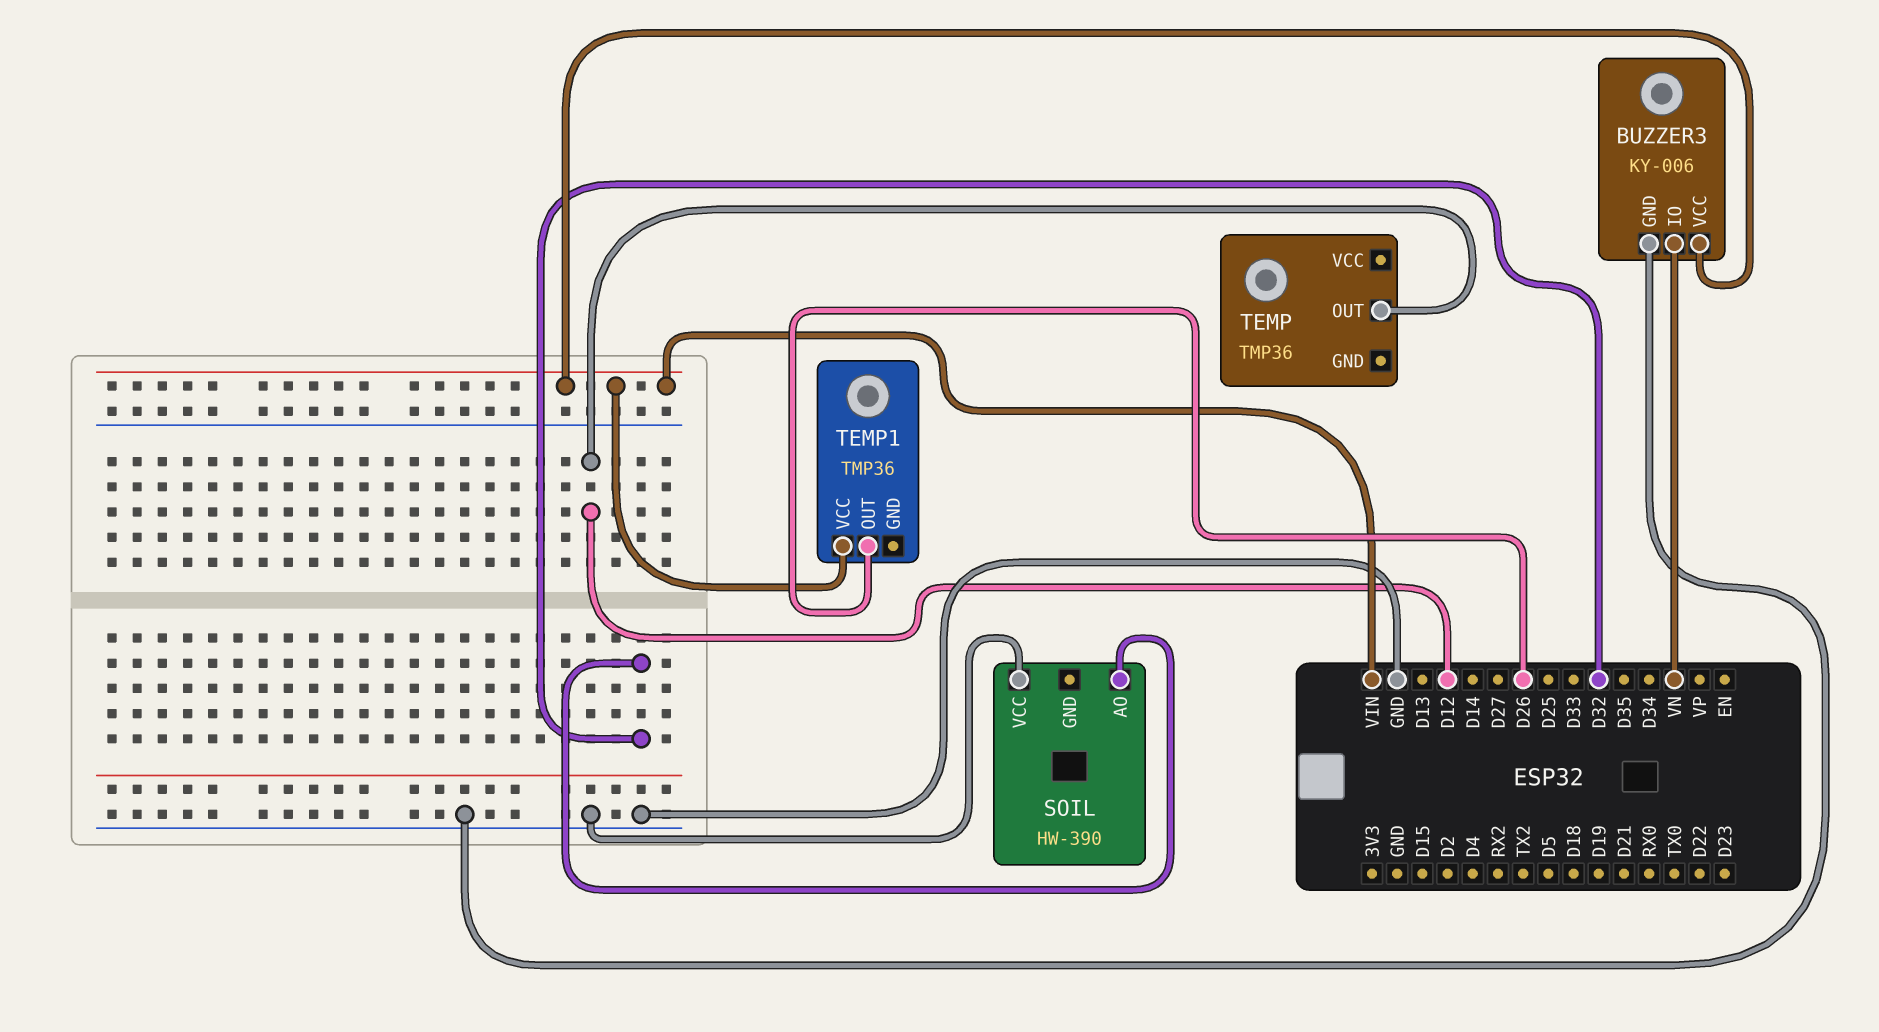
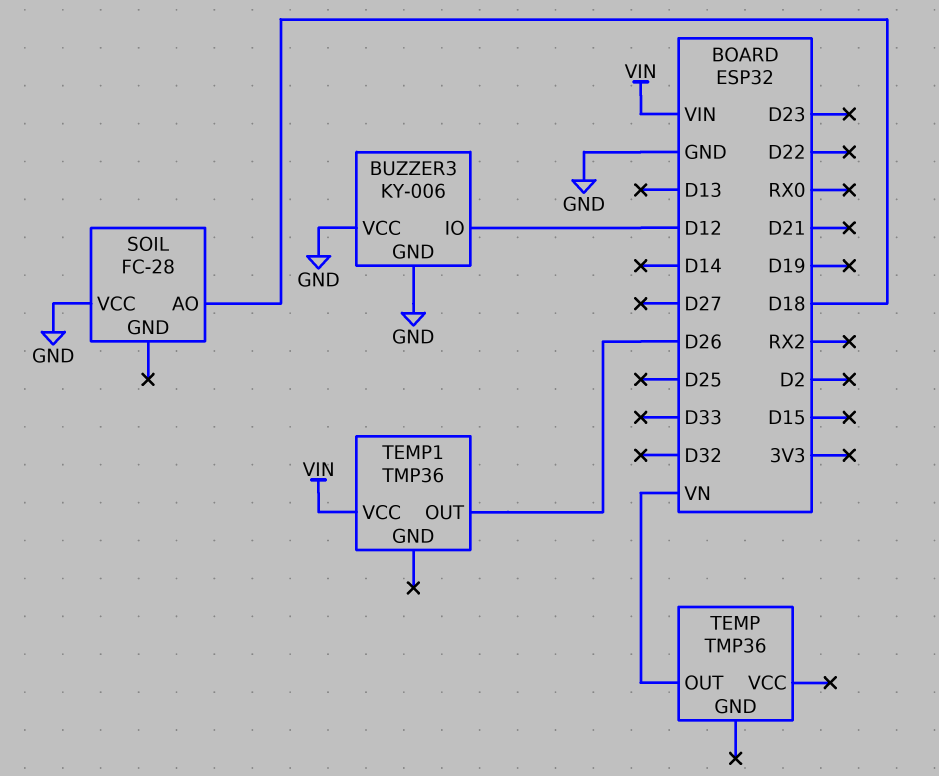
BUZZER3 pin IO: VN -> D12
BUZZER3 pin VCC: VIN -> GND
SOIL: HW-390 -> FC-28
SOIL pin AO: D32 -> D18
TEMP pin OUT: D12 -> VN

